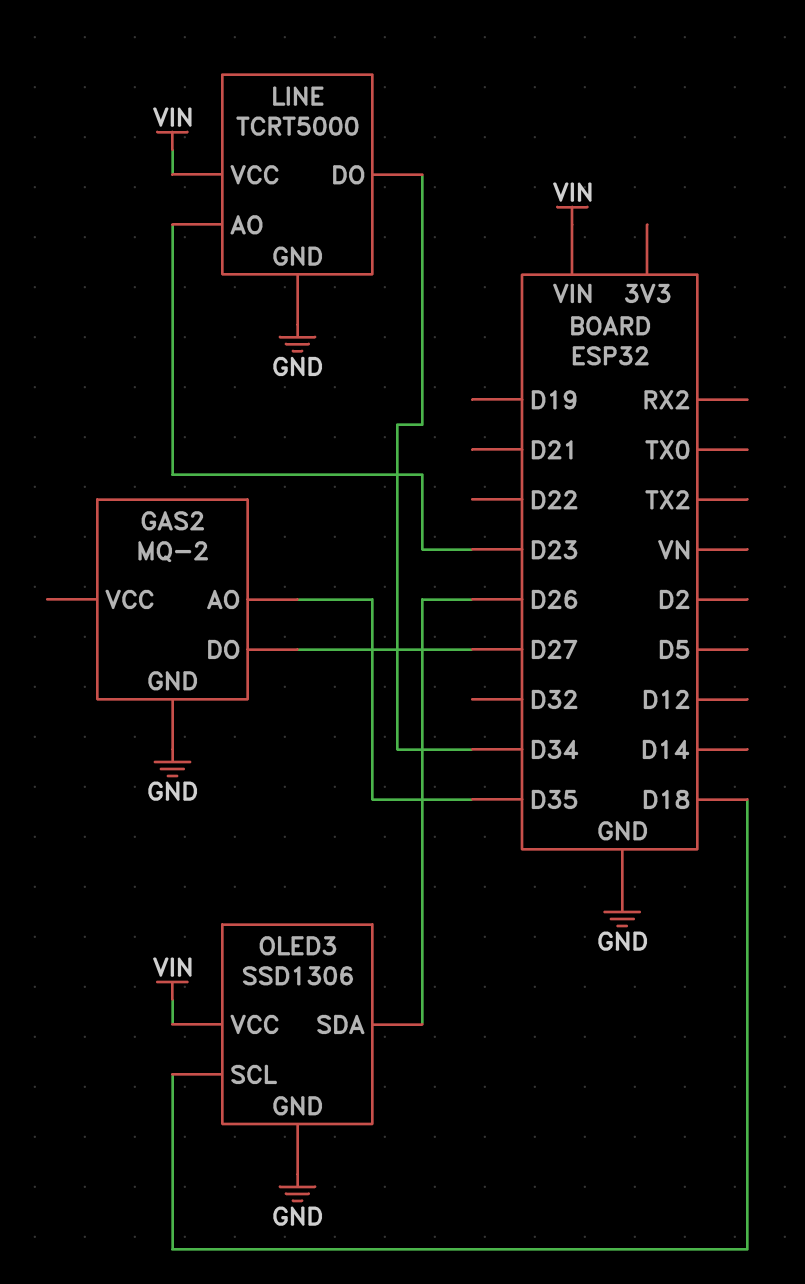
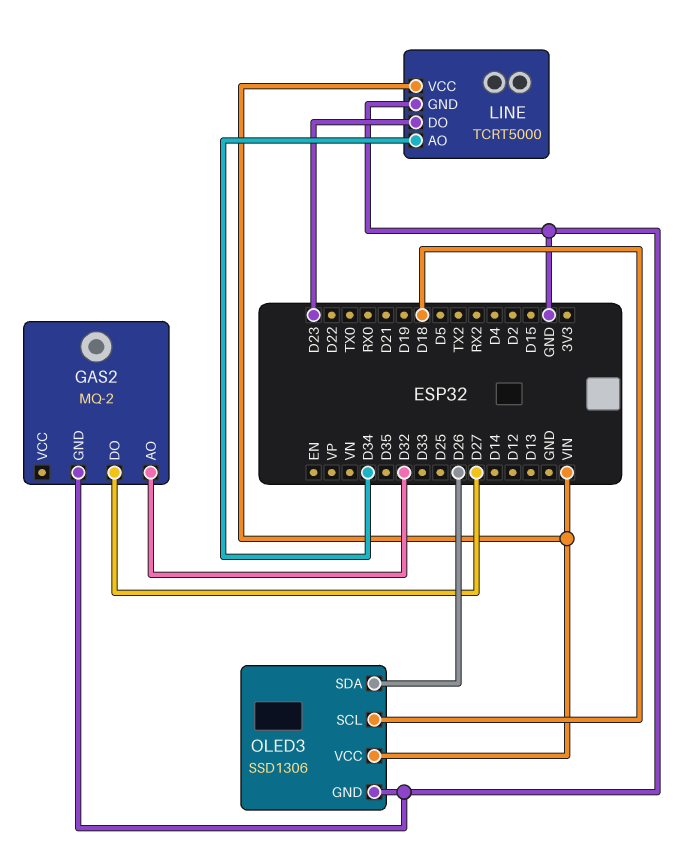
GAS2 pin AO: D35 -> D32
LINE pin AO: D23 -> D34
LINE pin DO: D34 -> D23

